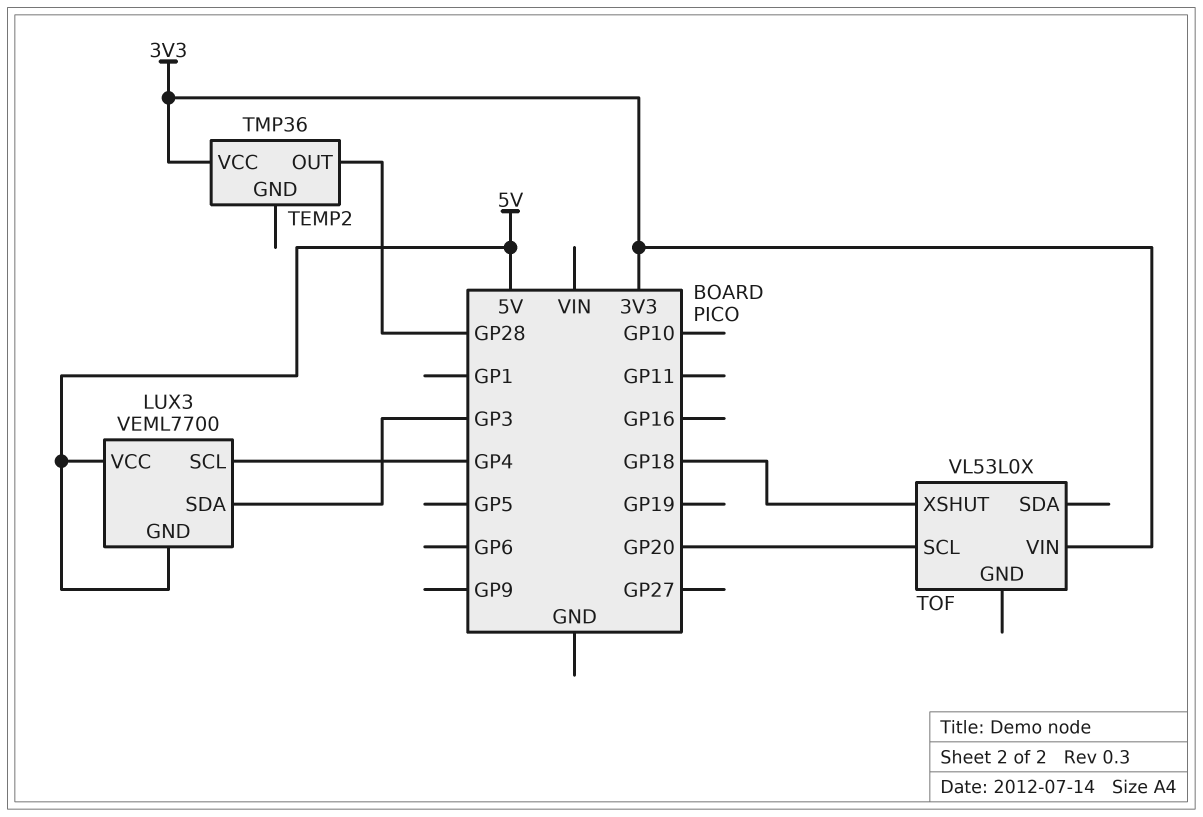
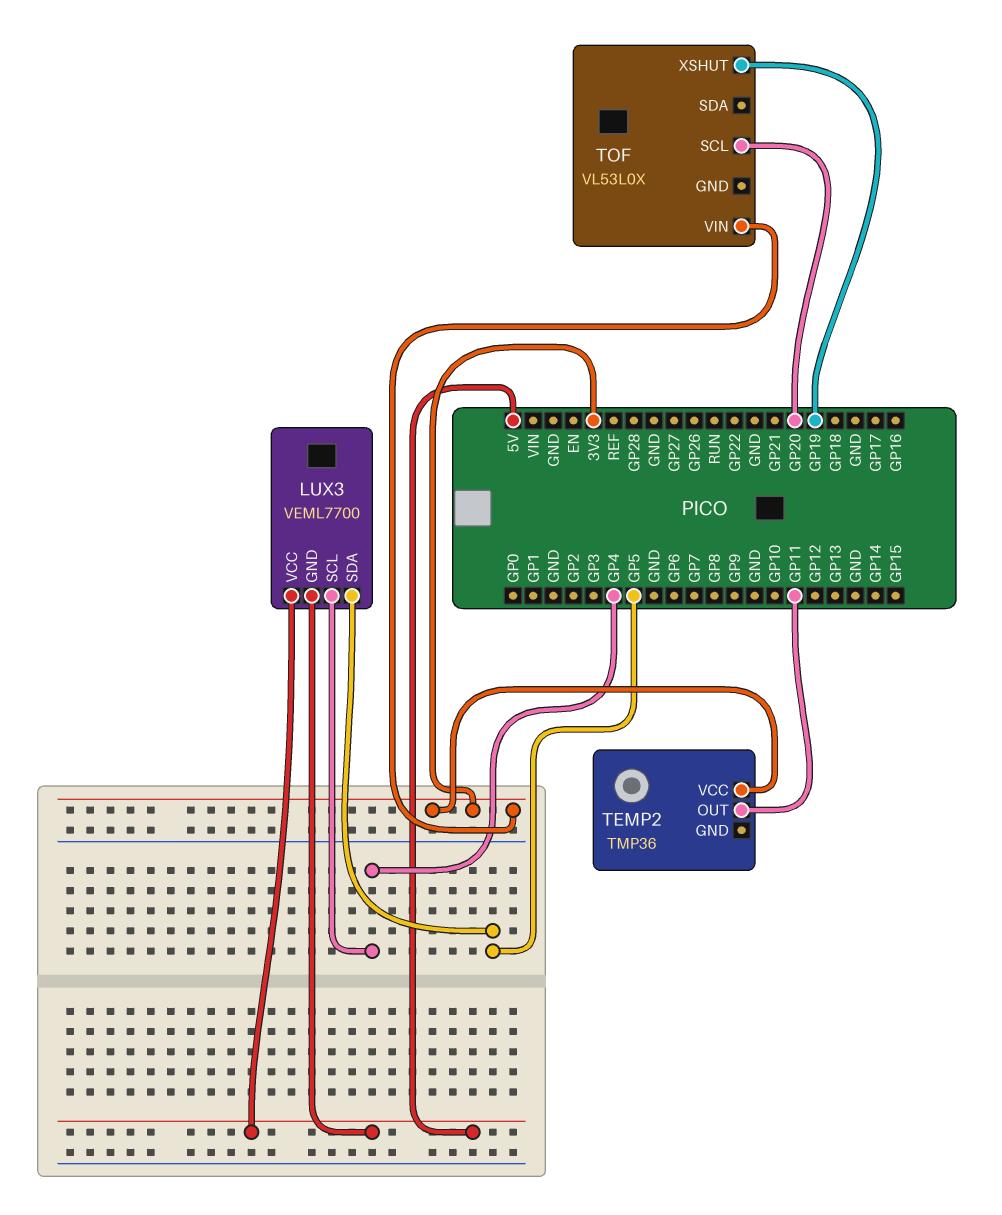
LUX3 pin SDA: GP3 -> GP5
TEMP2 pin OUT: GP28 -> GP11
TOF pin XSHUT: GP18 -> GP19

